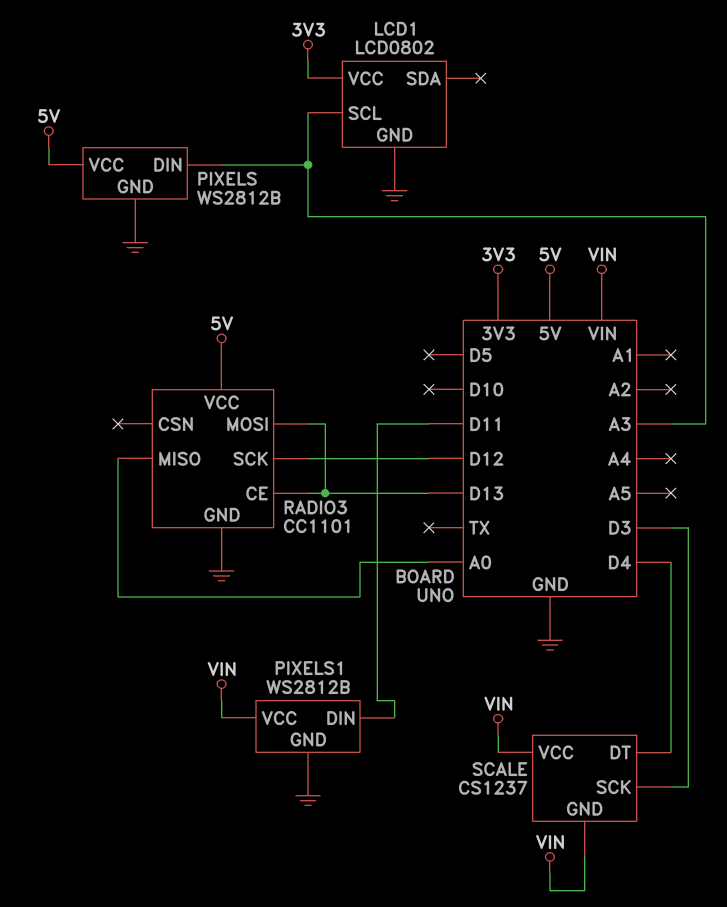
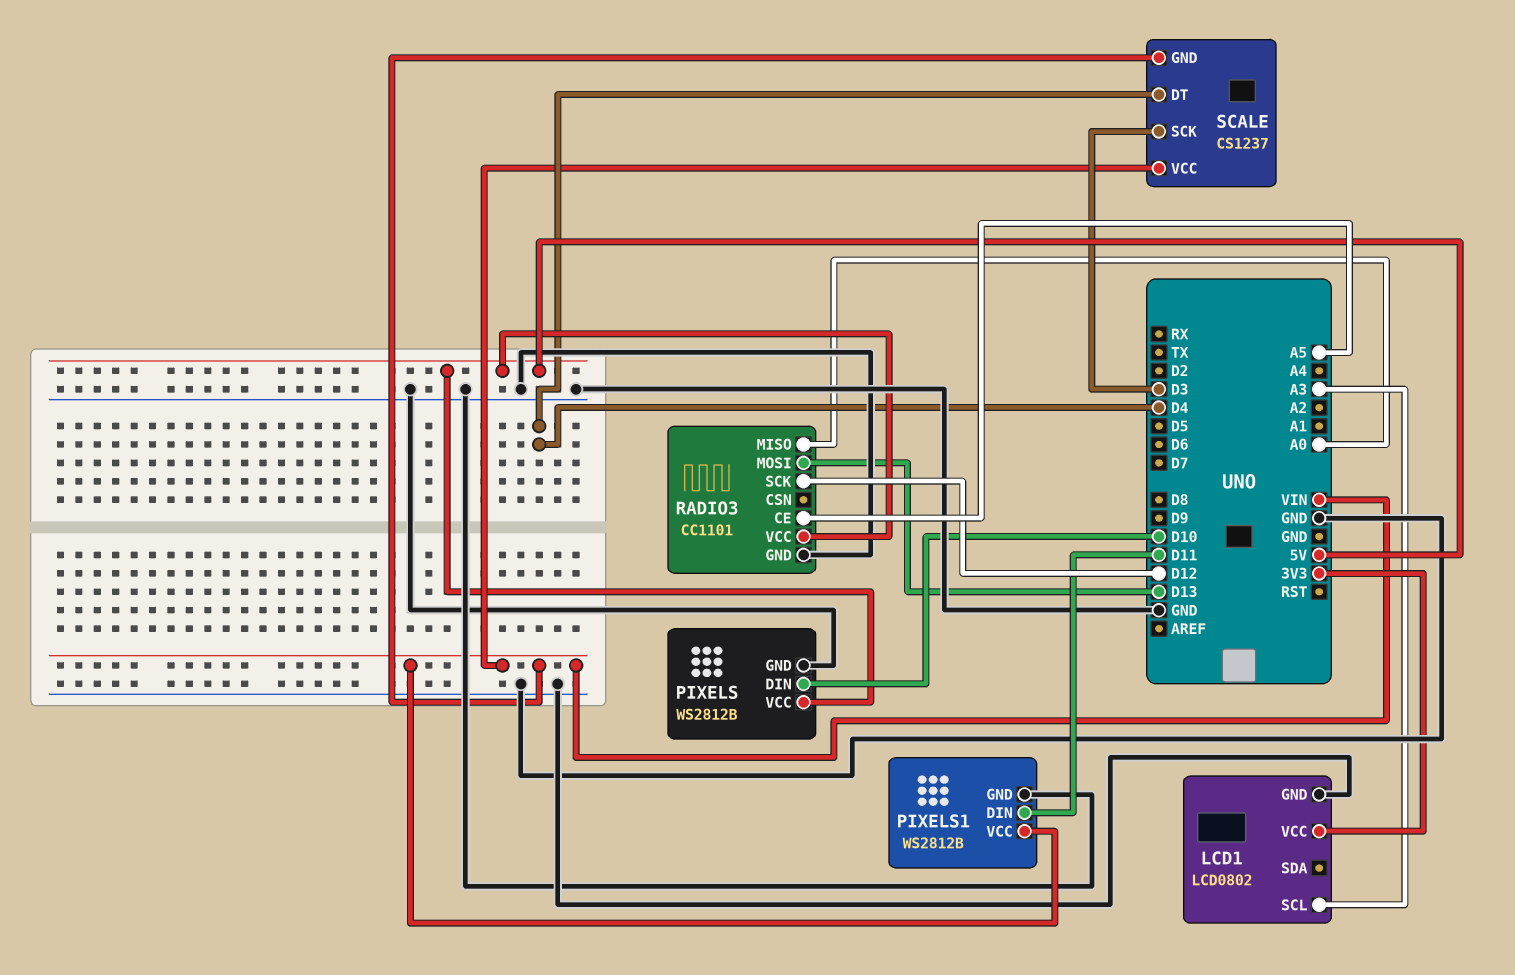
PIXELS pin DIN: A3 -> D10
RADIO3 pin CE: D13 -> A5

